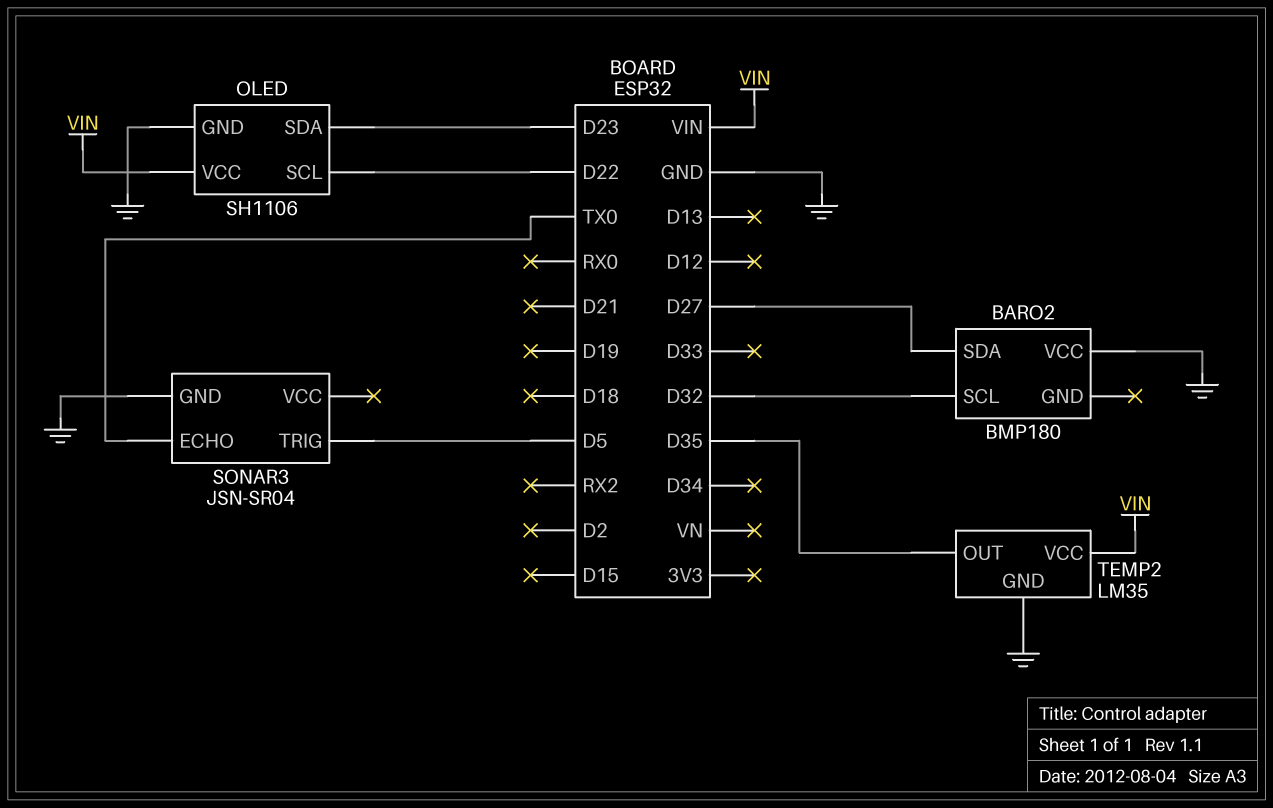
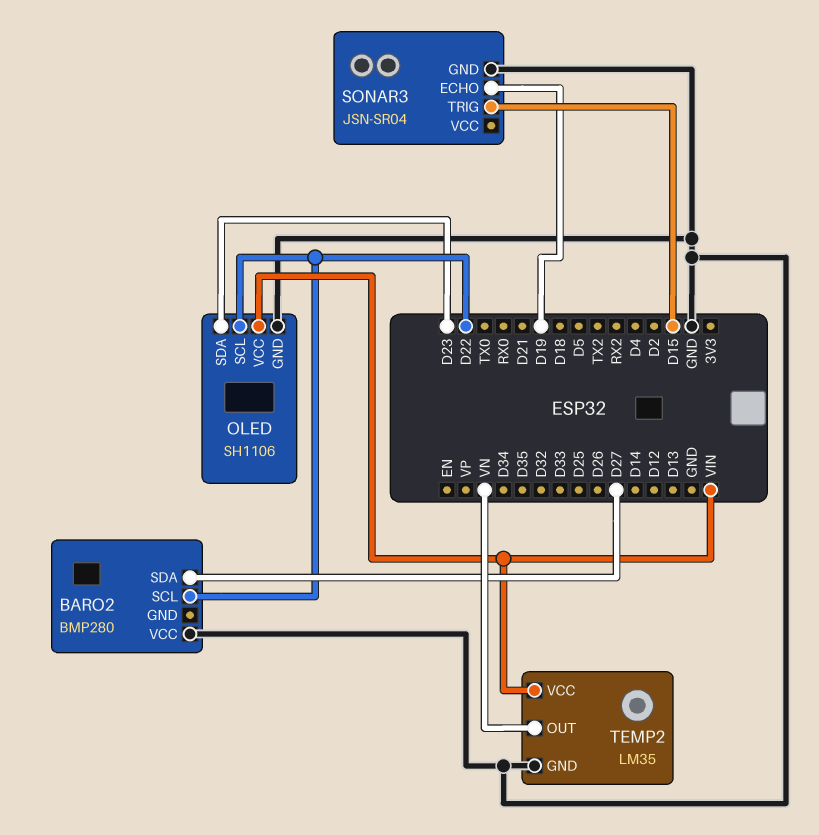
BARO2: BMP180 -> BMP280
BARO2 pin SCL: D32 -> D22
SONAR3 pin ECHO: TX0 -> D19
SONAR3 pin TRIG: D5 -> D15
TEMP2 pin OUT: D35 -> VN

